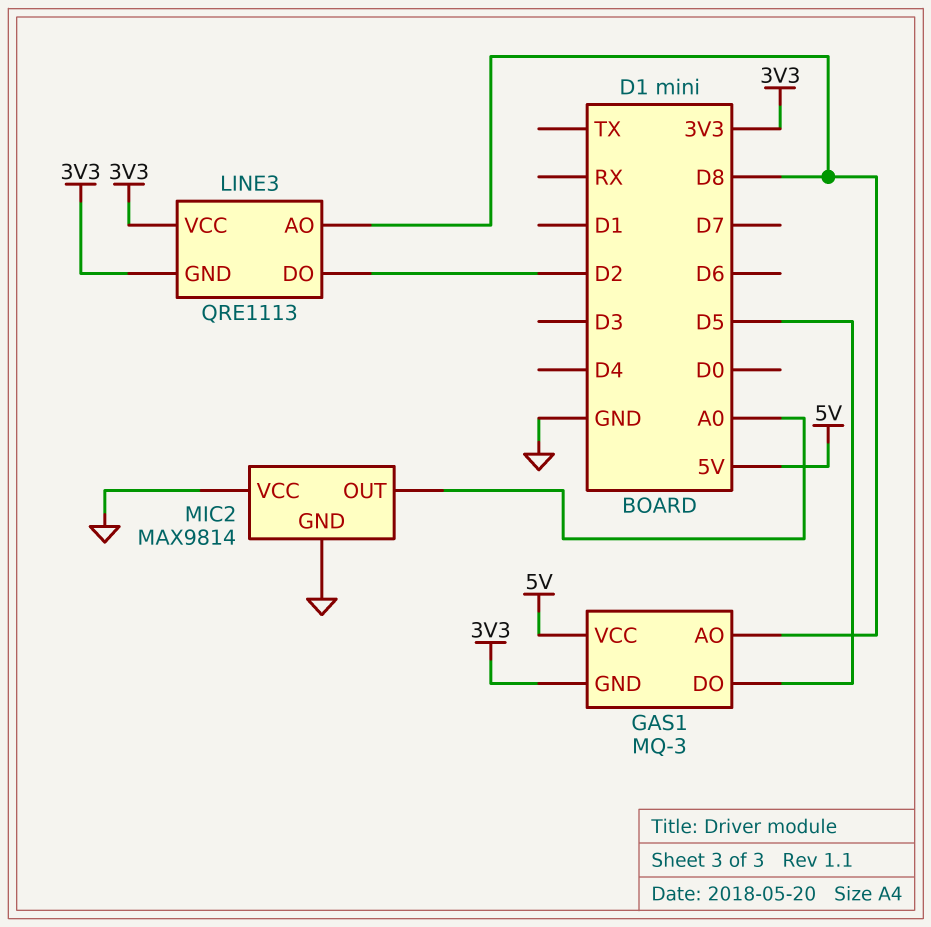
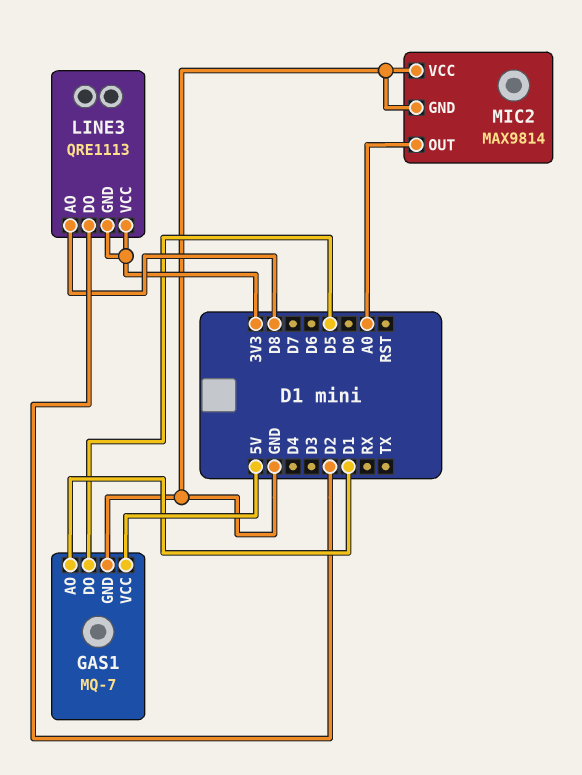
GAS1: MQ-3 -> MQ-7
GAS1 pin AO: D8 -> D1
GAS1 pin GND: 3V3 -> GND

